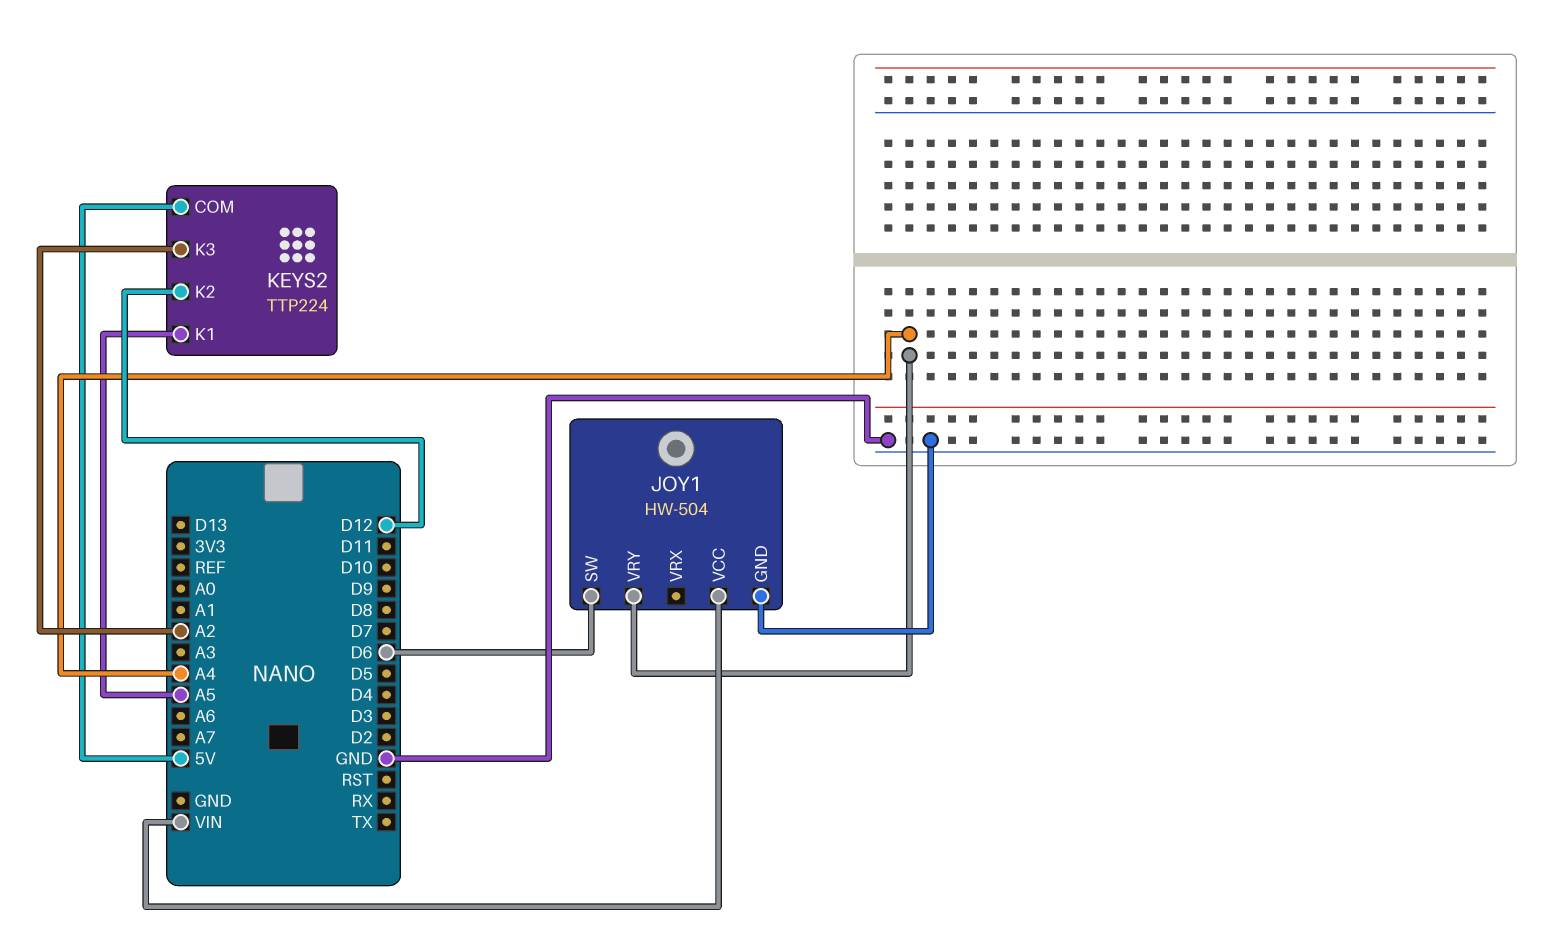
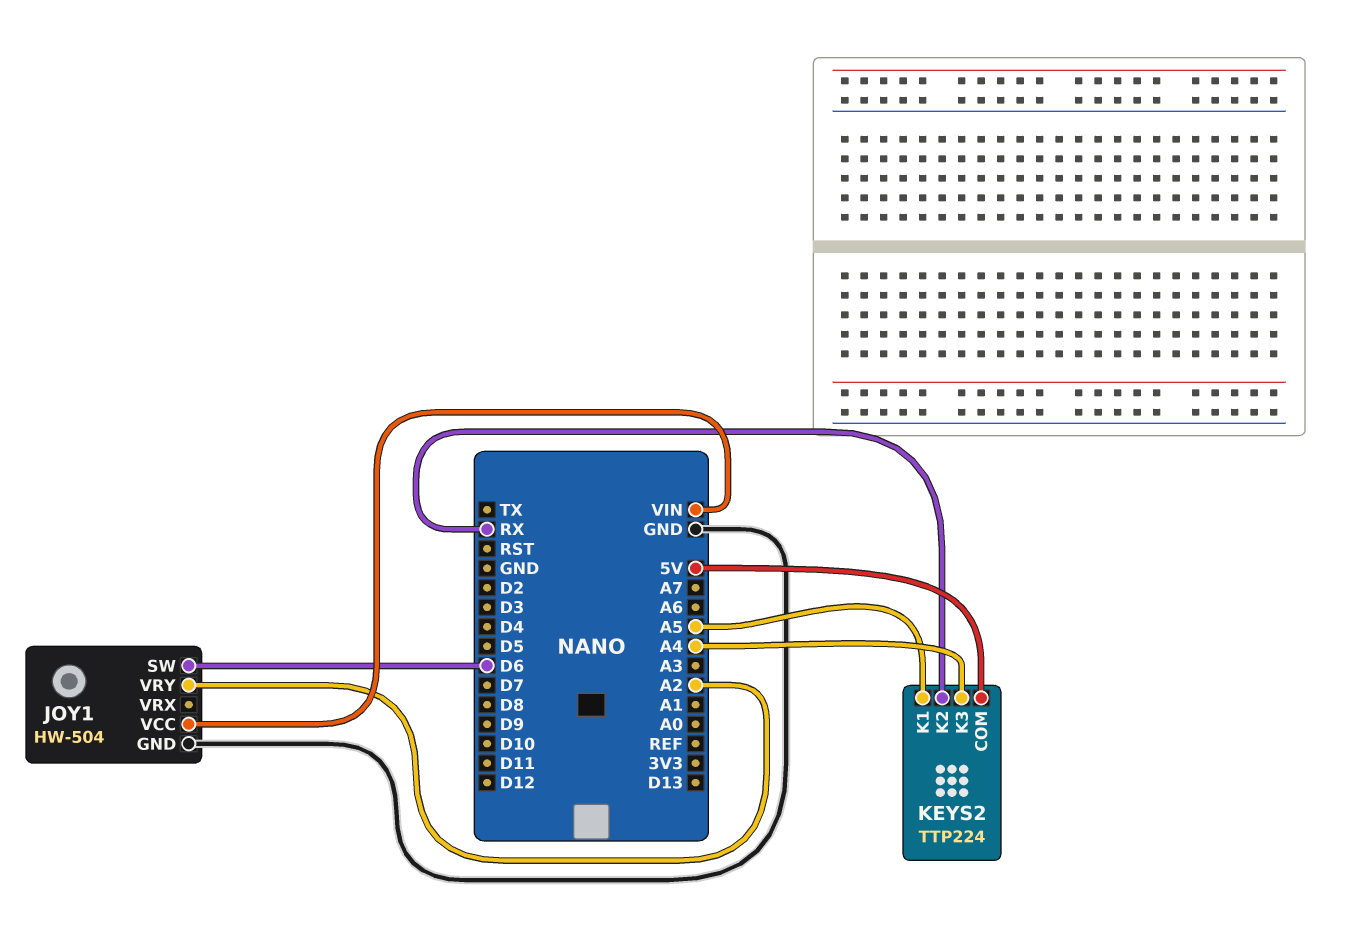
JOY1 pin VRY: A4 -> A2
KEYS2 pin K2: D12 -> RX
KEYS2 pin K3: A2 -> A4

